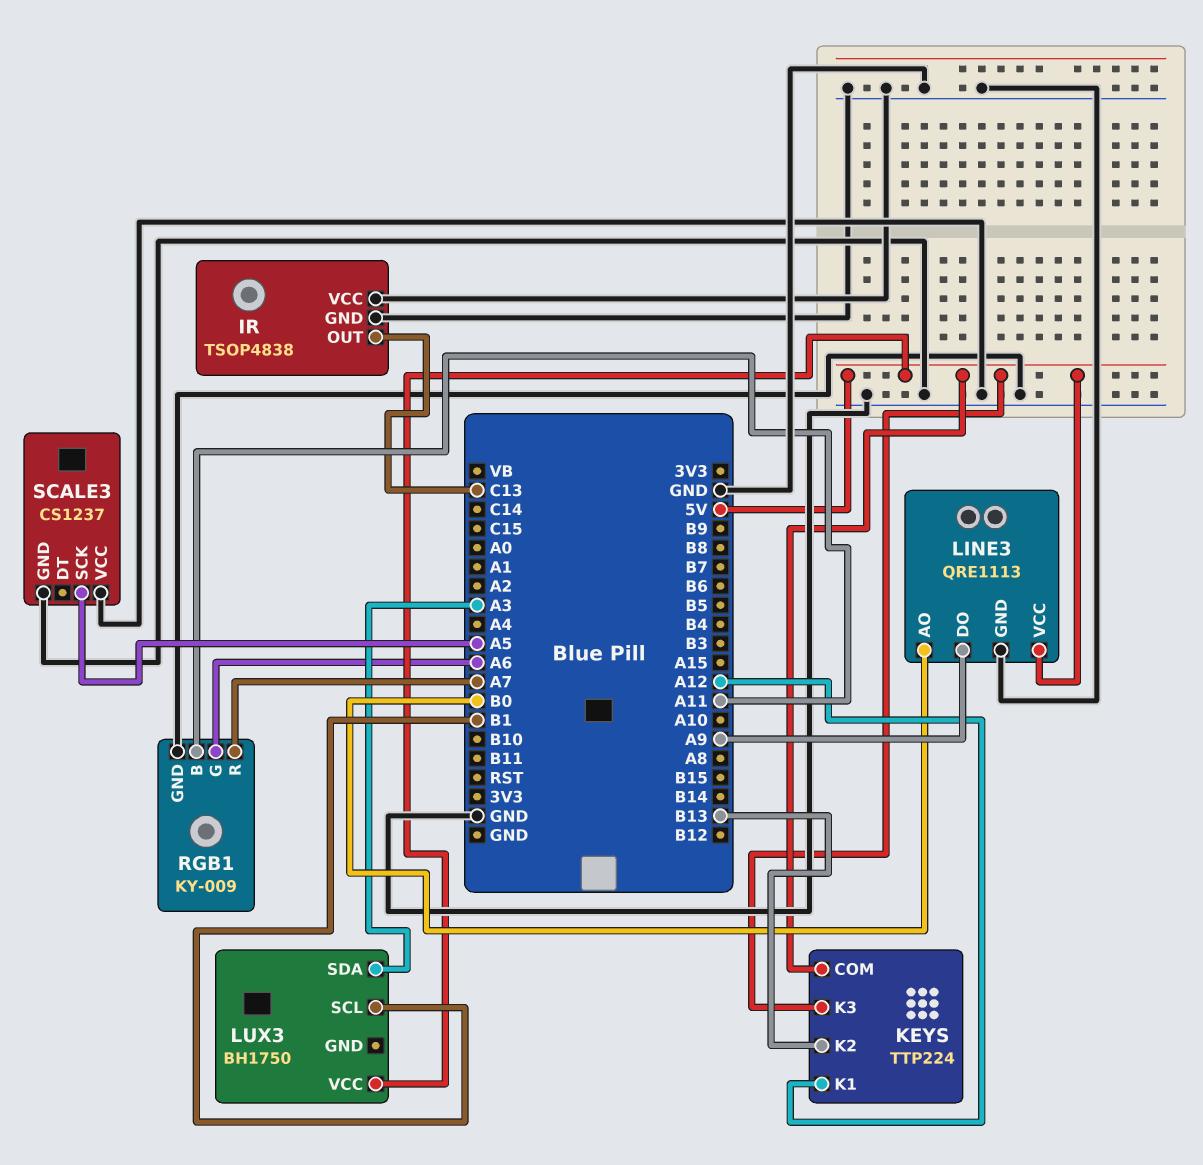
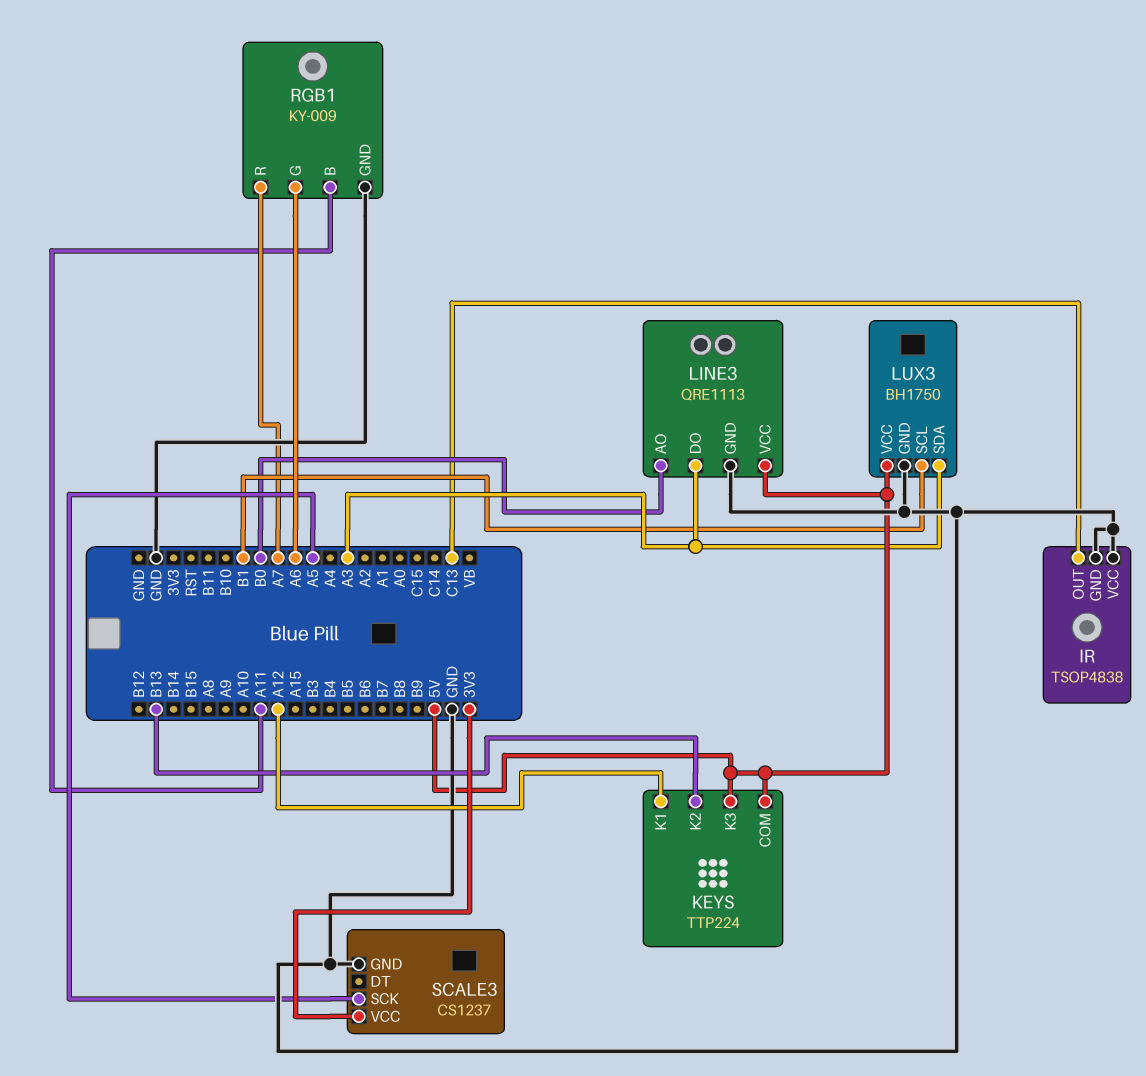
LINE3 pin DO: A9 -> A3
LUX3 pin GND: none -> GND
SCALE3 pin VCC: GND -> 3V3

